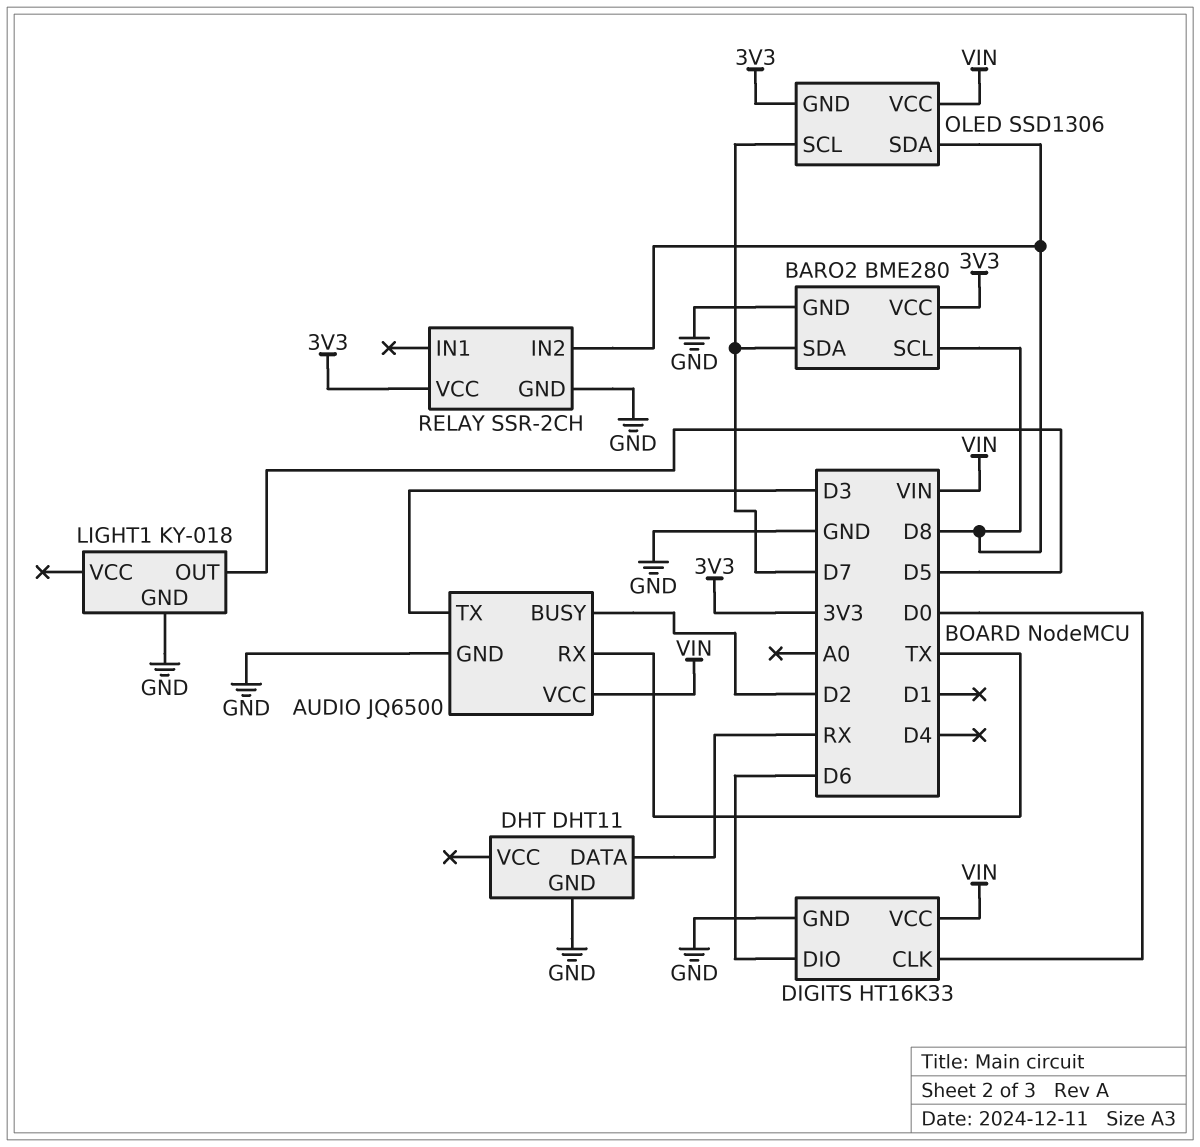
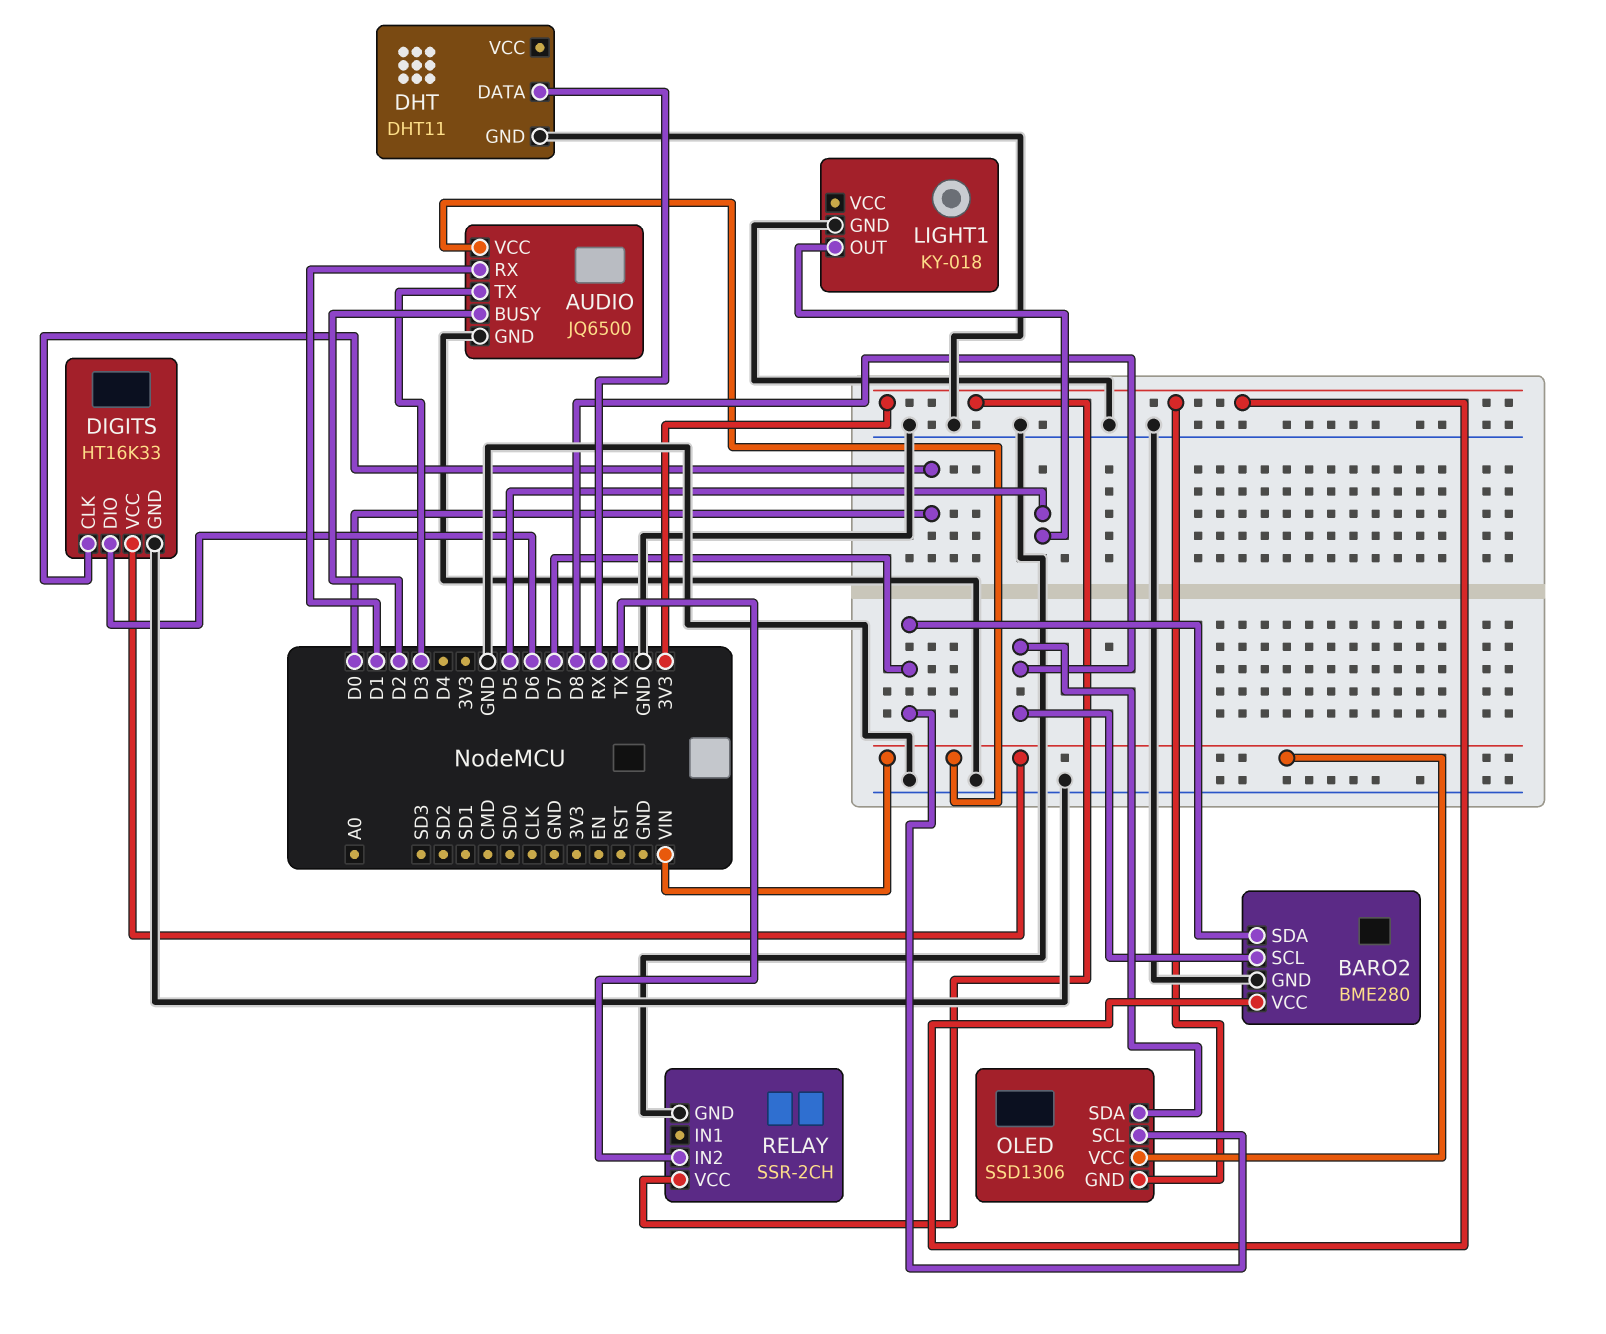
AUDIO pin RX: TX -> D1
RELAY pin IN2: D8 -> TX

